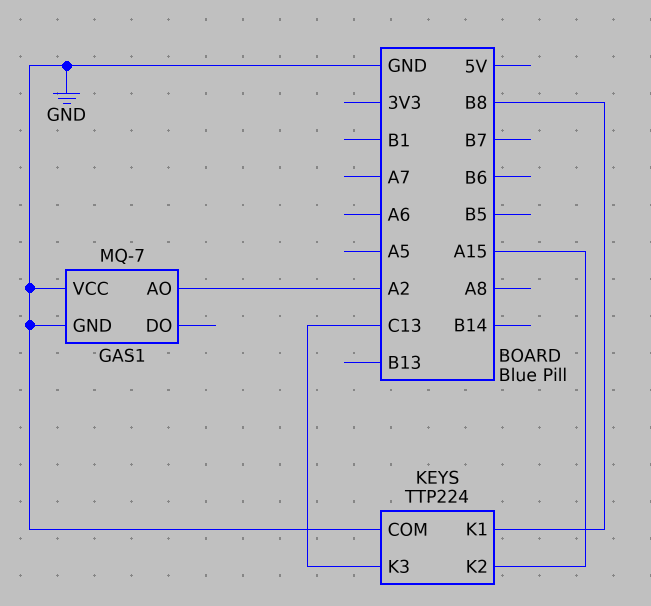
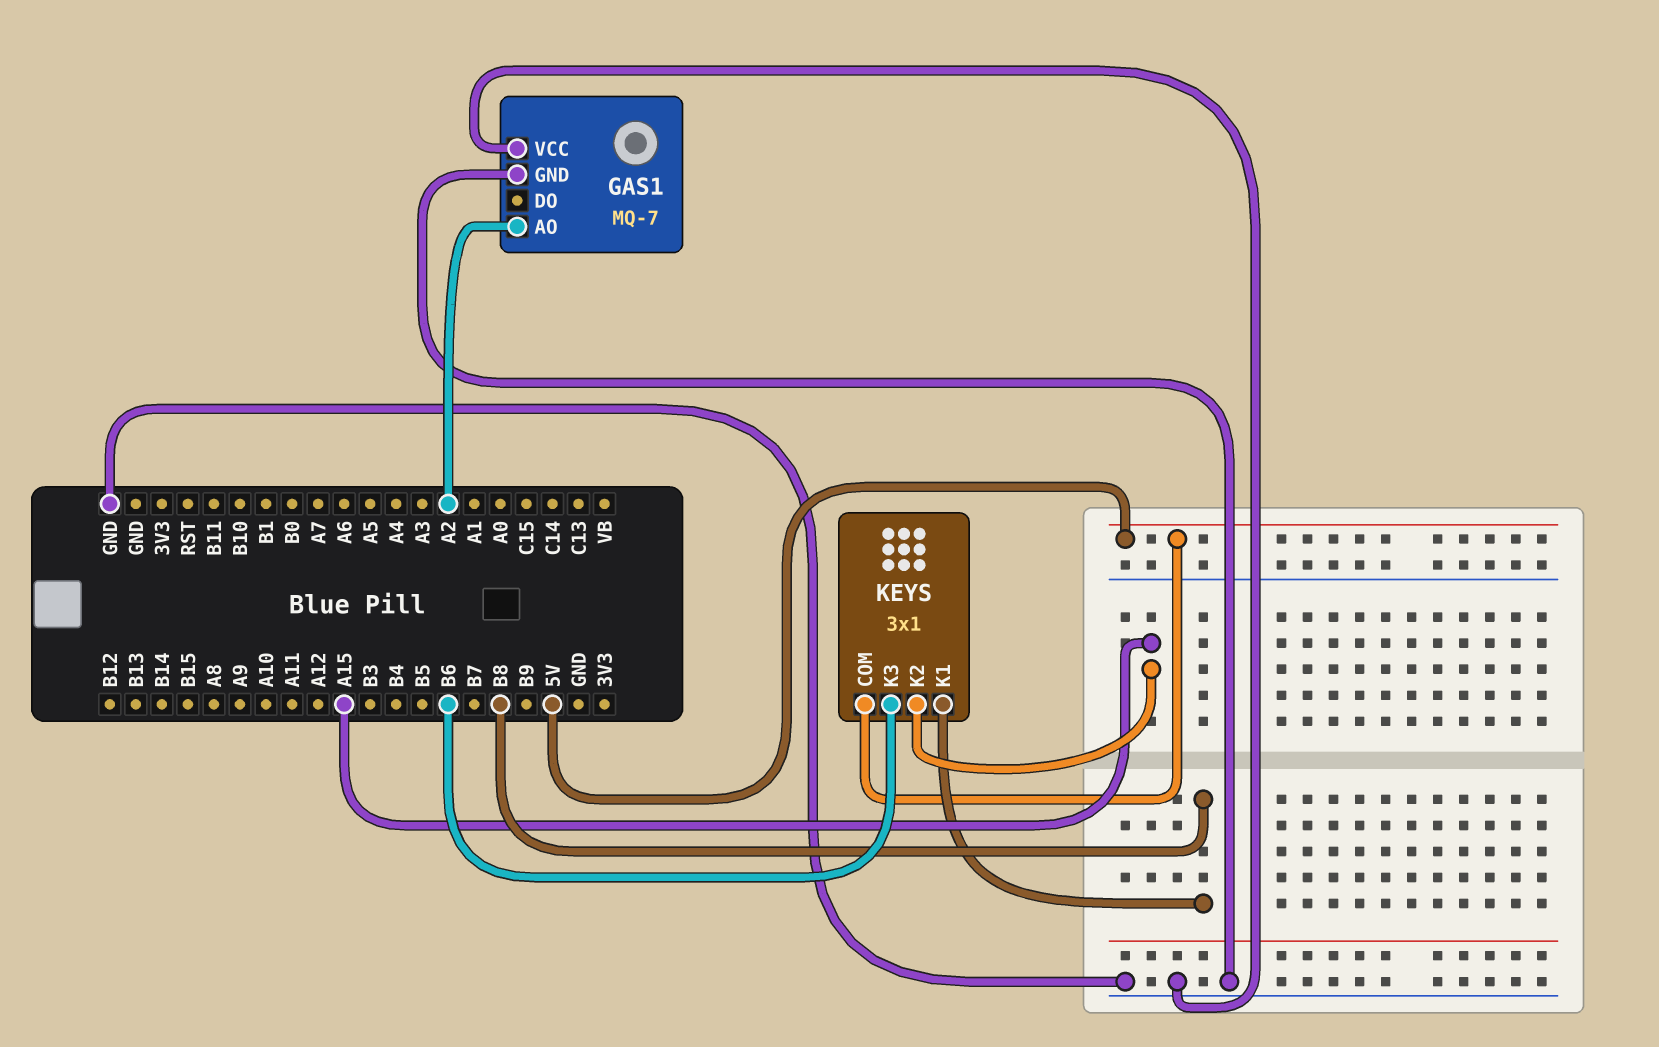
KEYS: TTP224 -> 3x1
KEYS pin COM: GND -> 5V
KEYS pin K3: C13 -> B6

